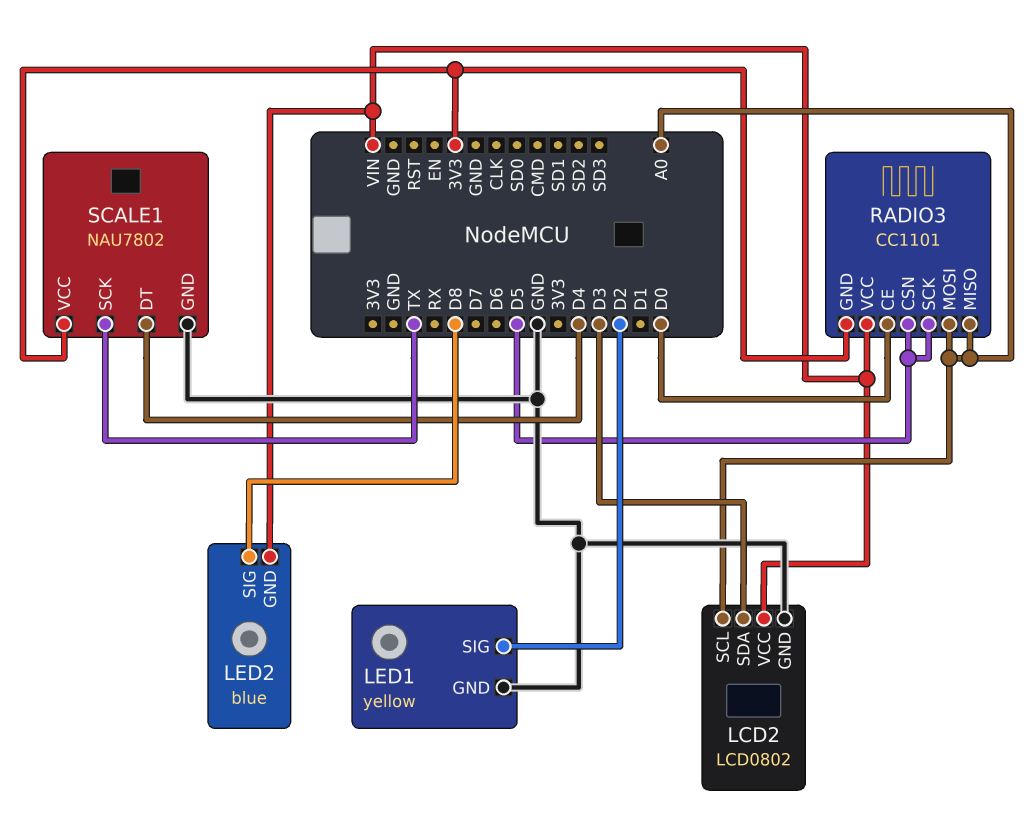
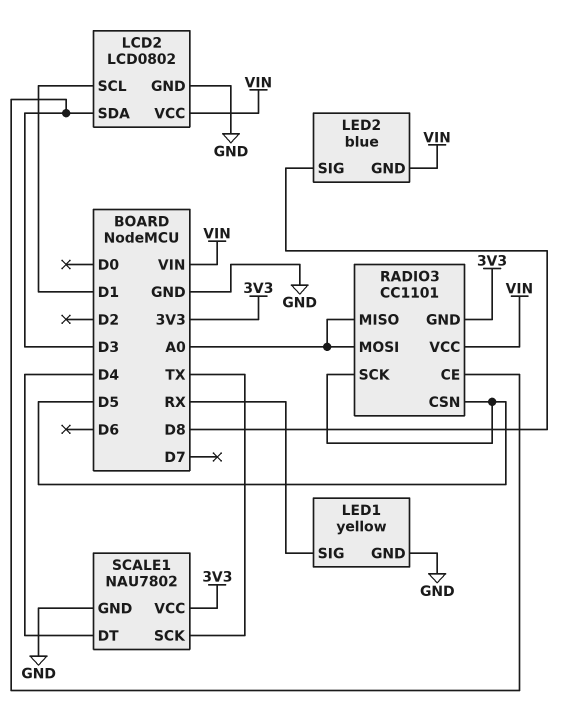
LCD2 pin SCL: A0 -> D1
LED1 pin SIG: D2 -> RX
RADIO3 pin CE: D0 -> D3

